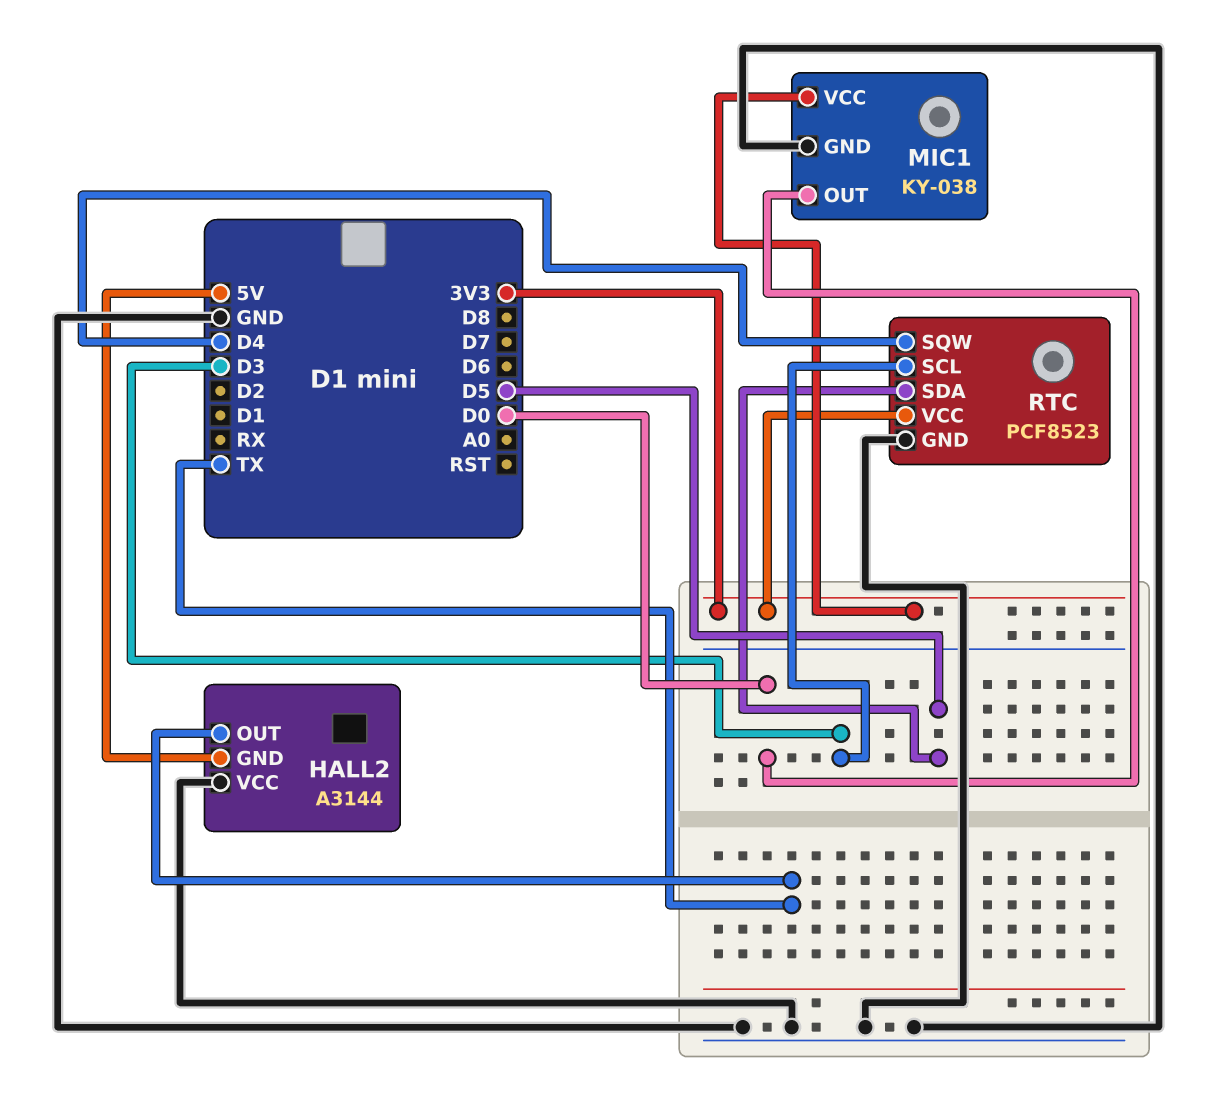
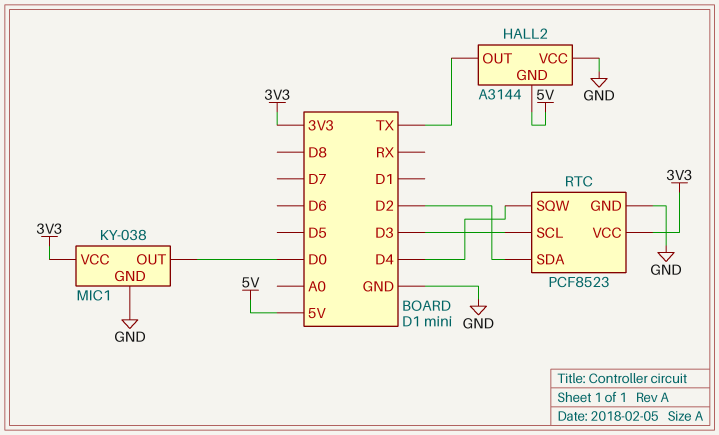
RTC pin SDA: D5 -> D2

